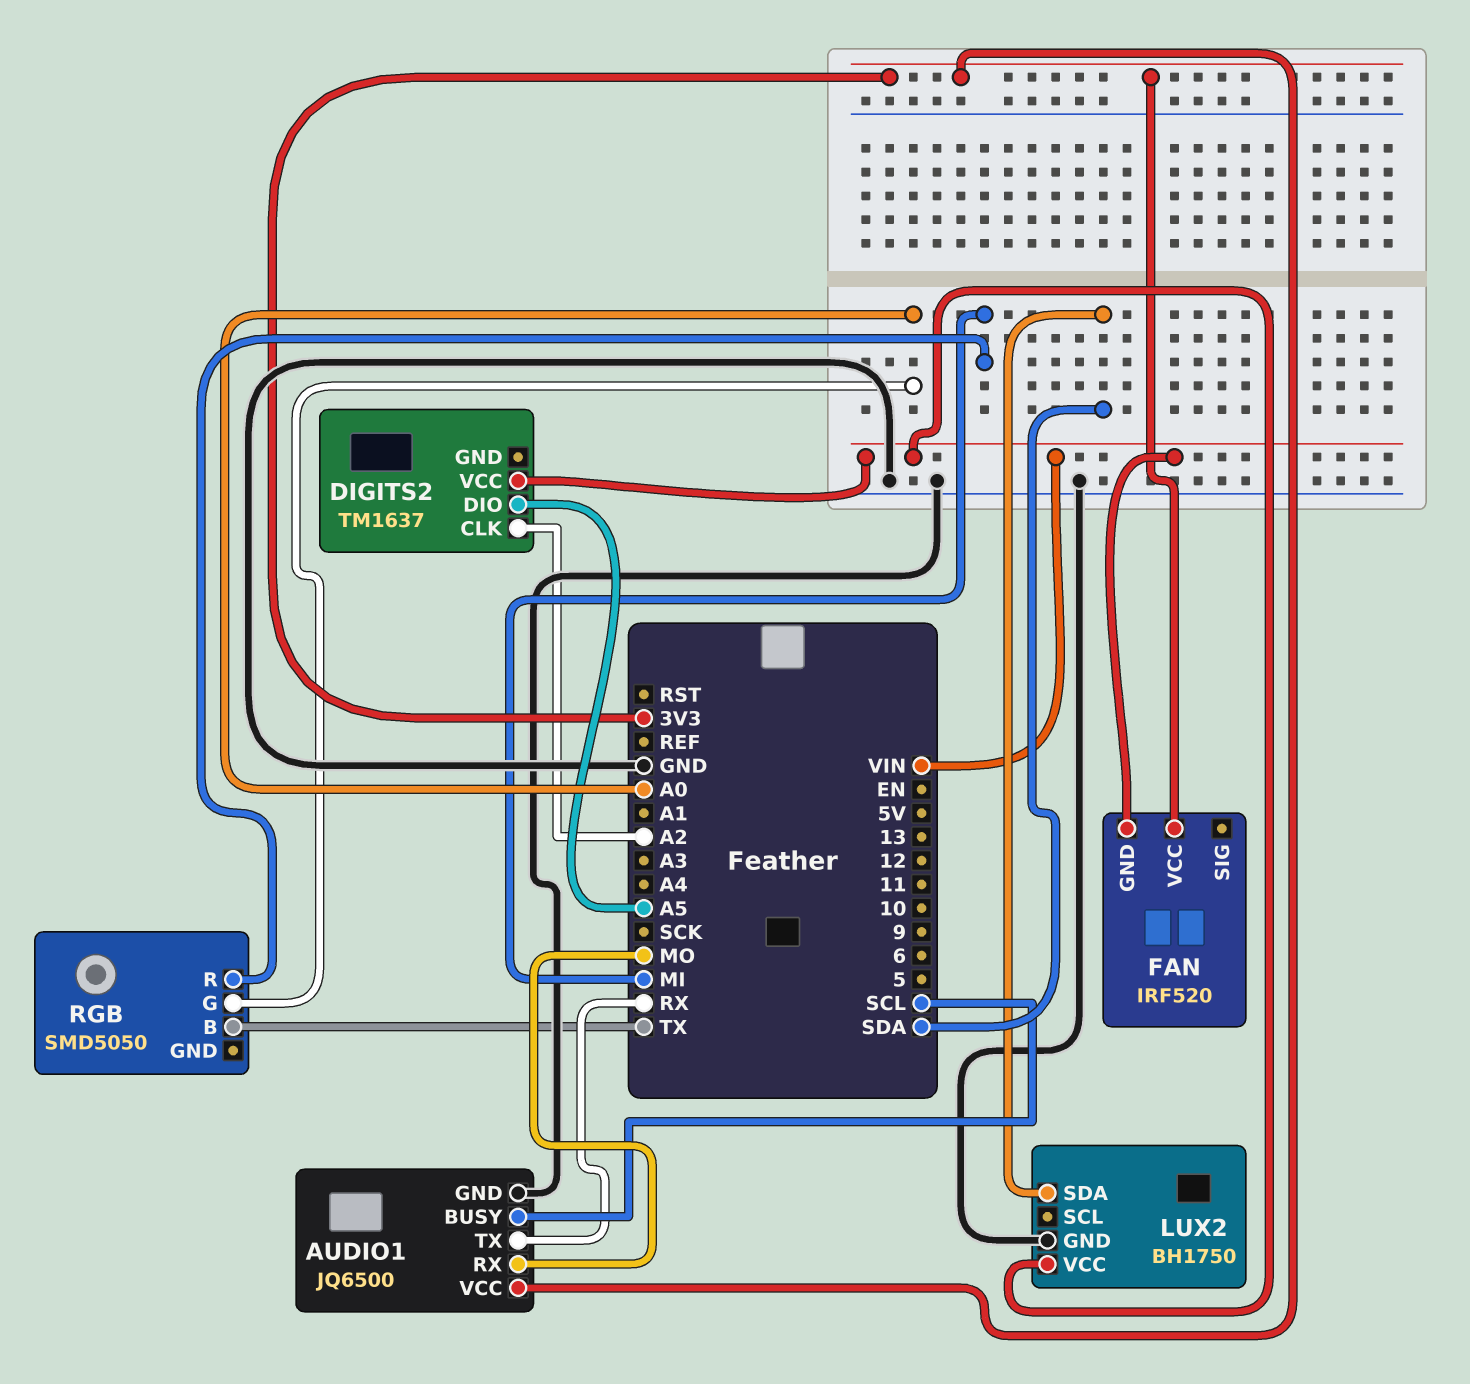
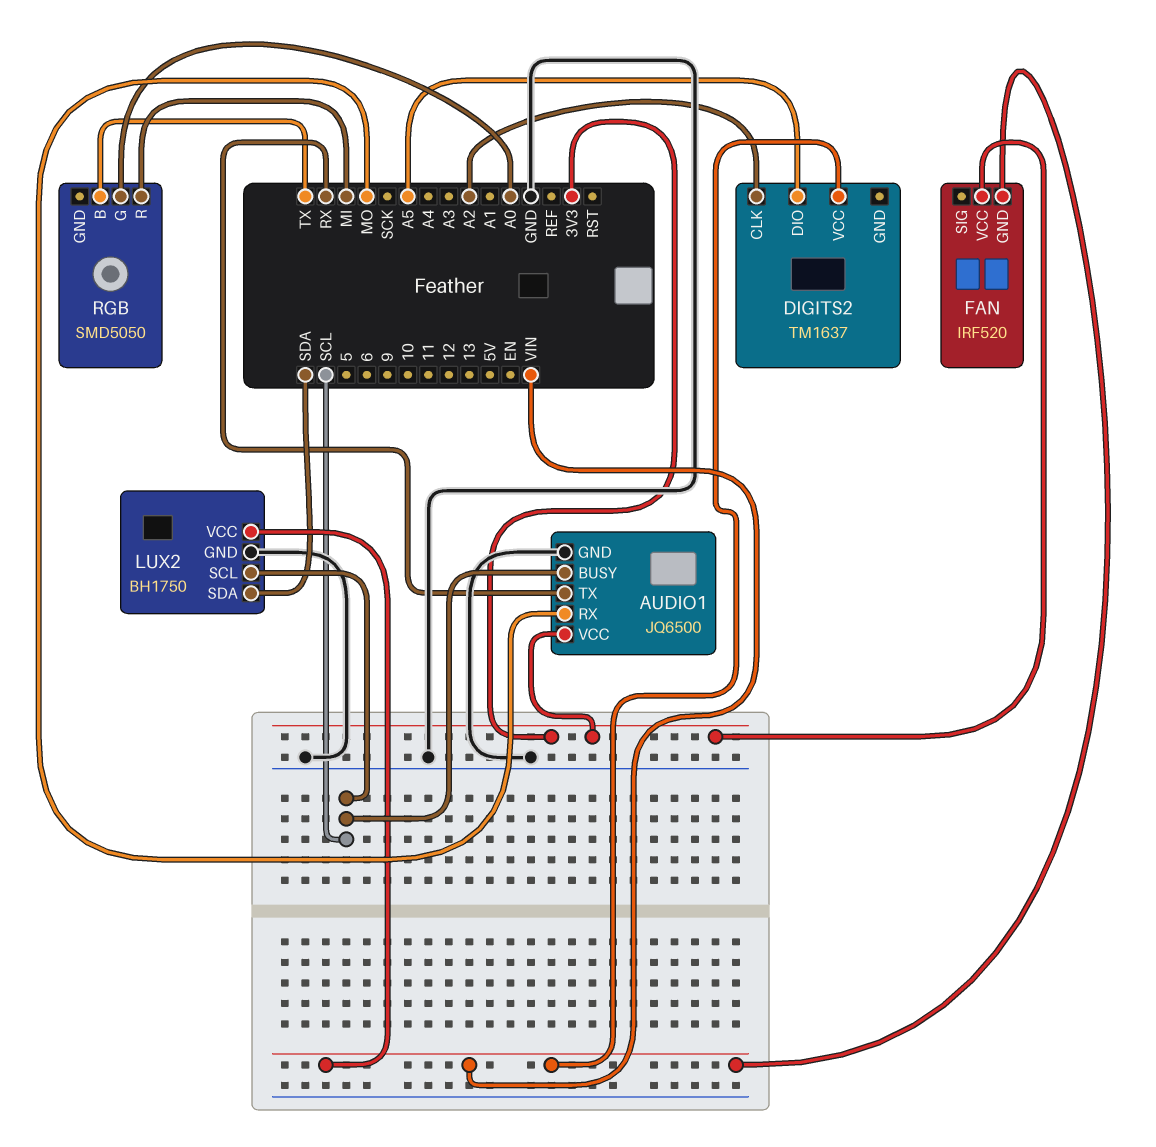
LUX2 pin SCL: none -> SCL

